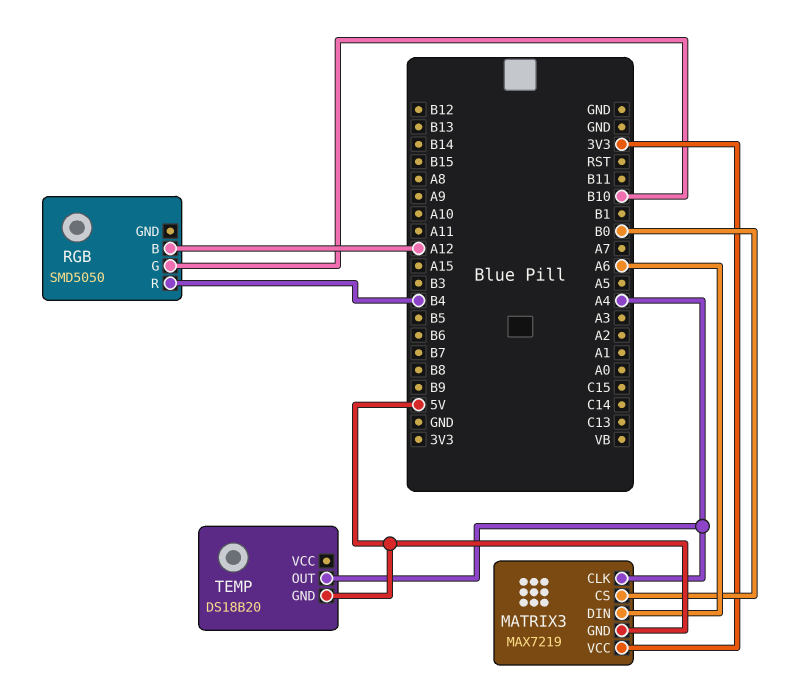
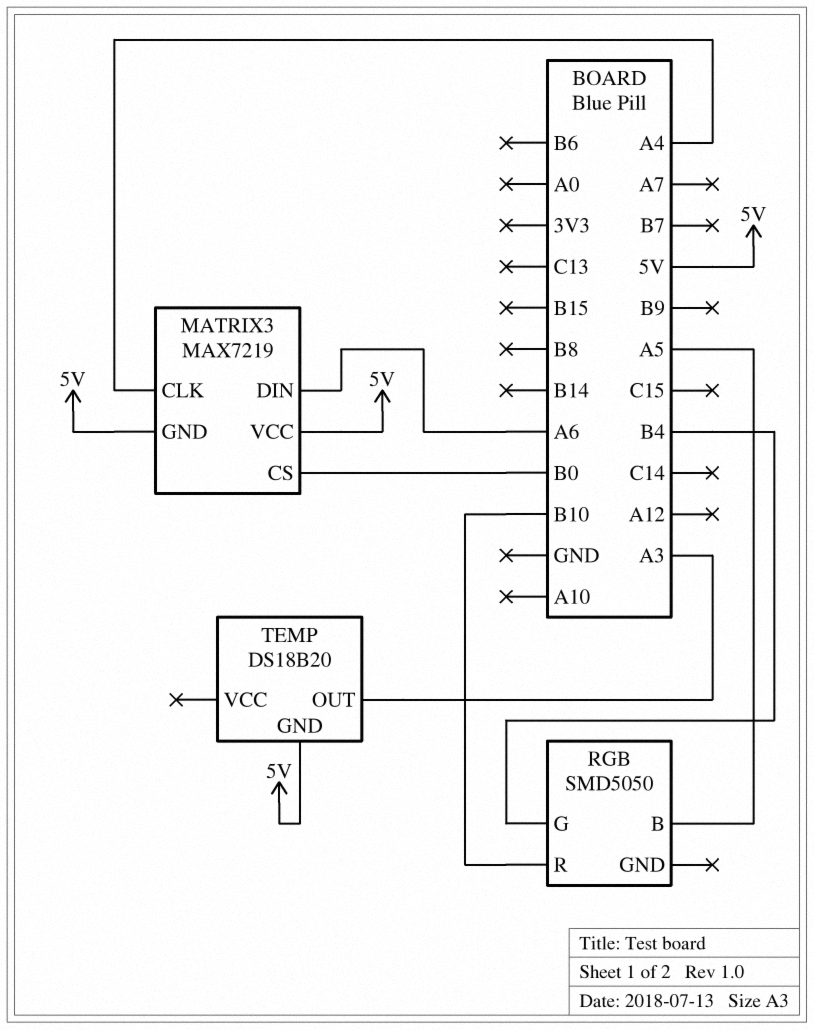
MATRIX3 pin VCC: 3V3 -> 5V
RGB pin B: A12 -> A5
RGB pin G: B10 -> B4
RGB pin R: B4 -> B10
TEMP pin OUT: A4 -> A3

